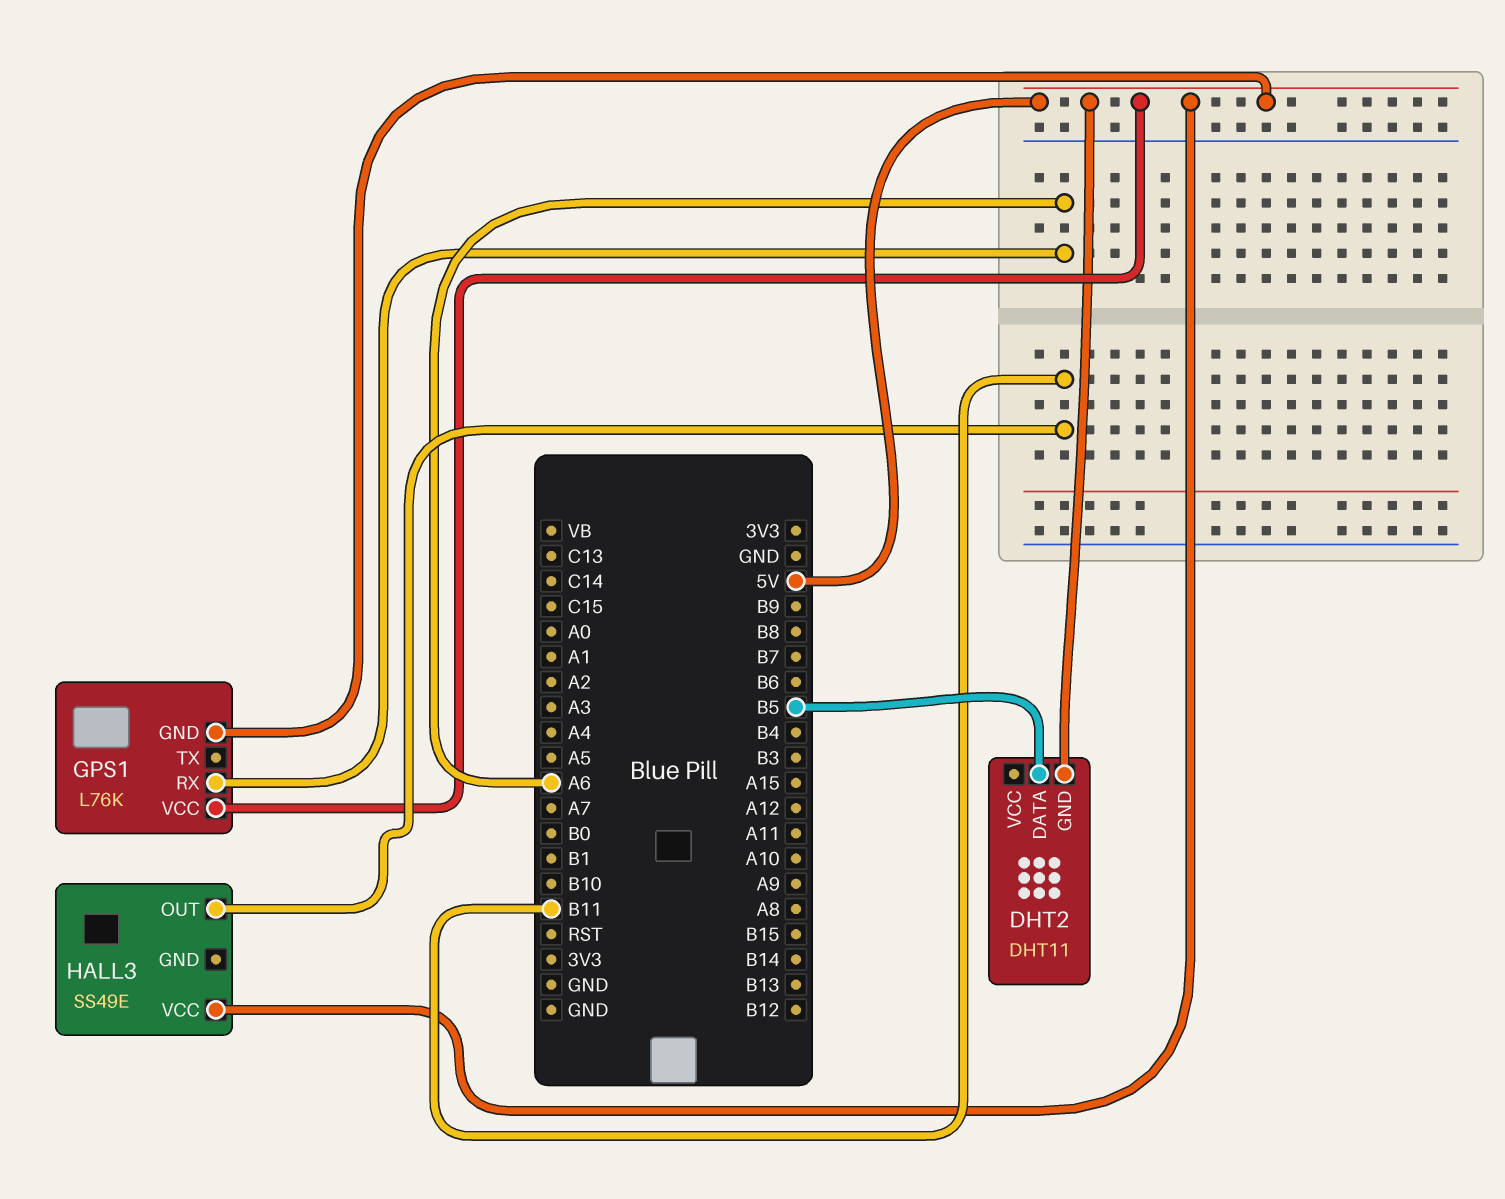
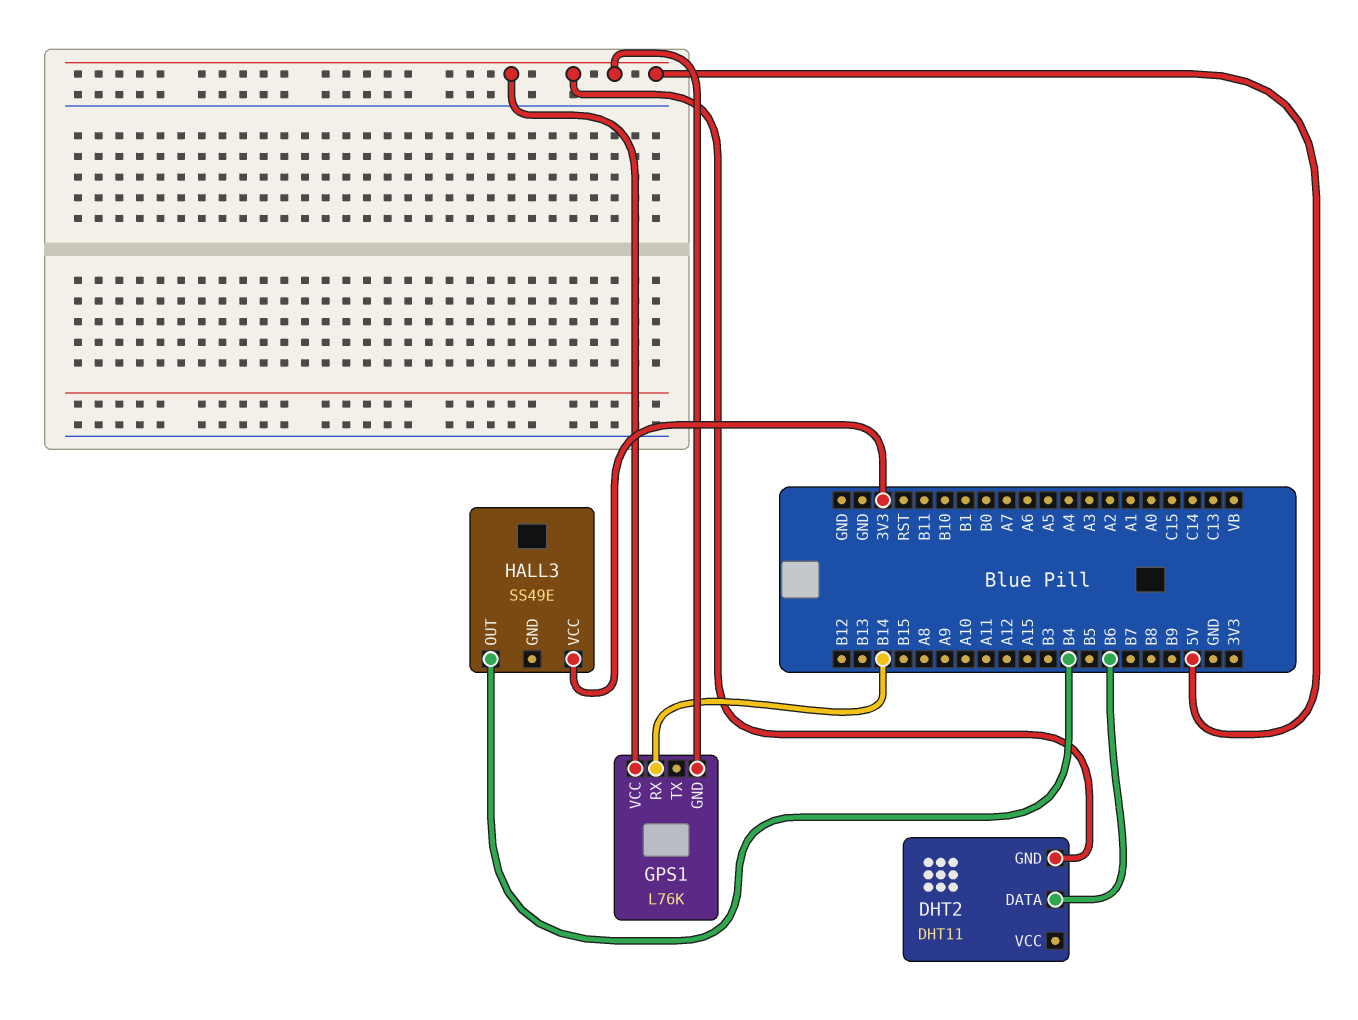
DHT2 pin DATA: B5 -> B6
GPS1 pin RX: A6 -> B14
HALL3 pin OUT: B11 -> B4
HALL3 pin VCC: 5V -> 3V3

